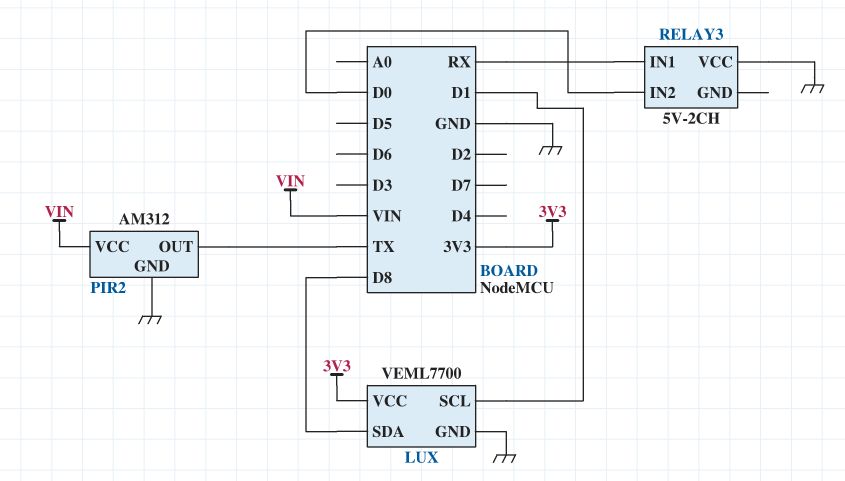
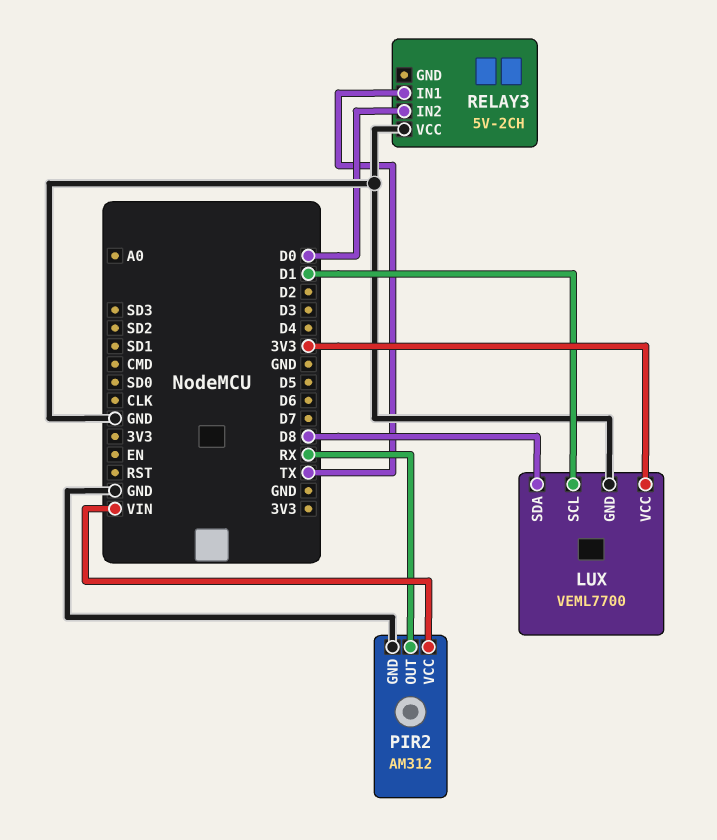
PIR2 pin OUT: TX -> RX
RELAY3 pin IN1: RX -> TX

